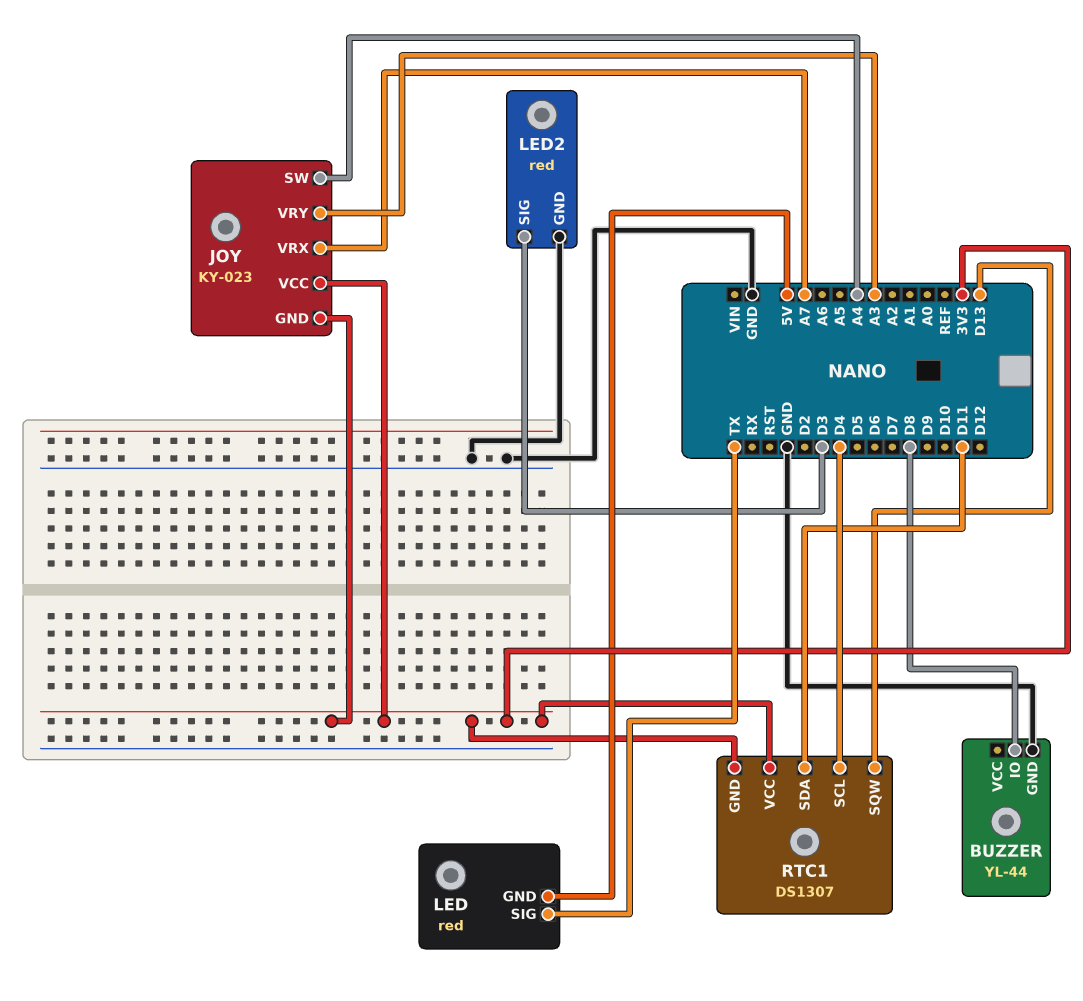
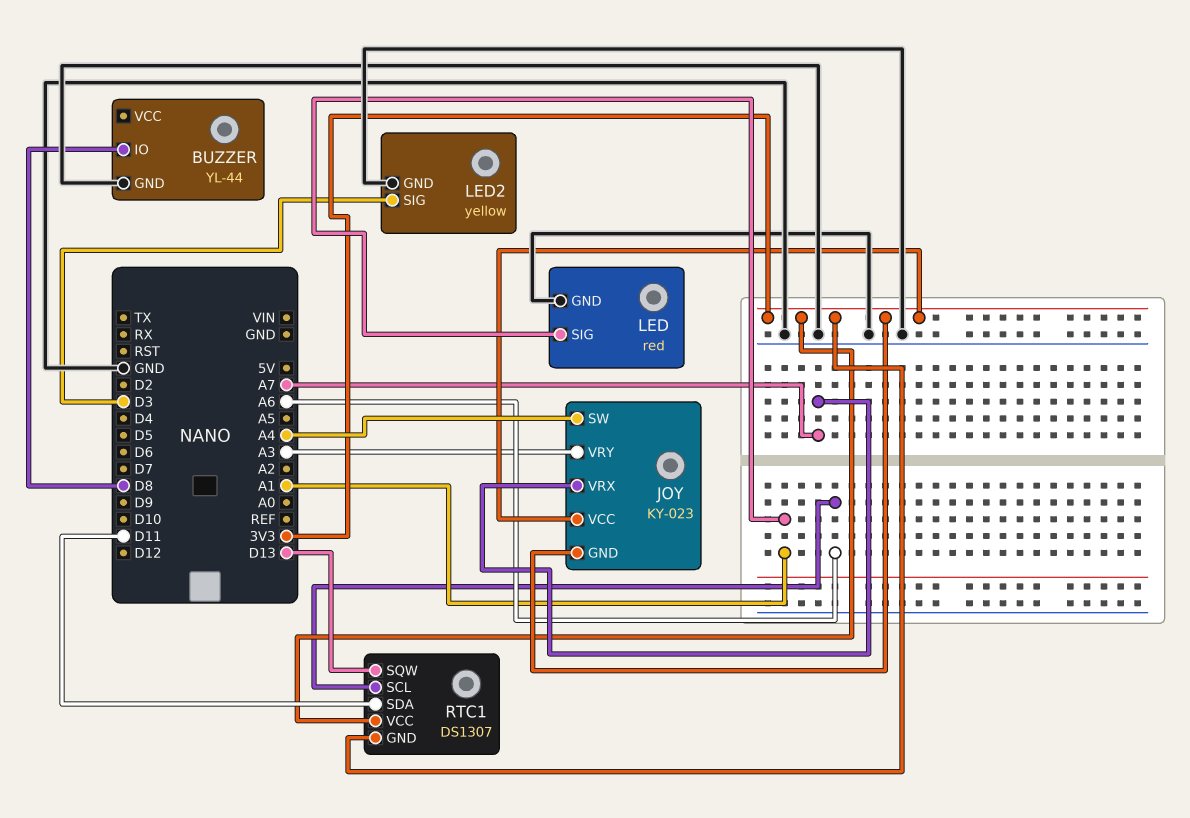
LED pin GND: 5V -> GND
LED pin SIG: TX -> A1
LED2: red -> yellow
RTC1 pin SCL: D4 -> A6

